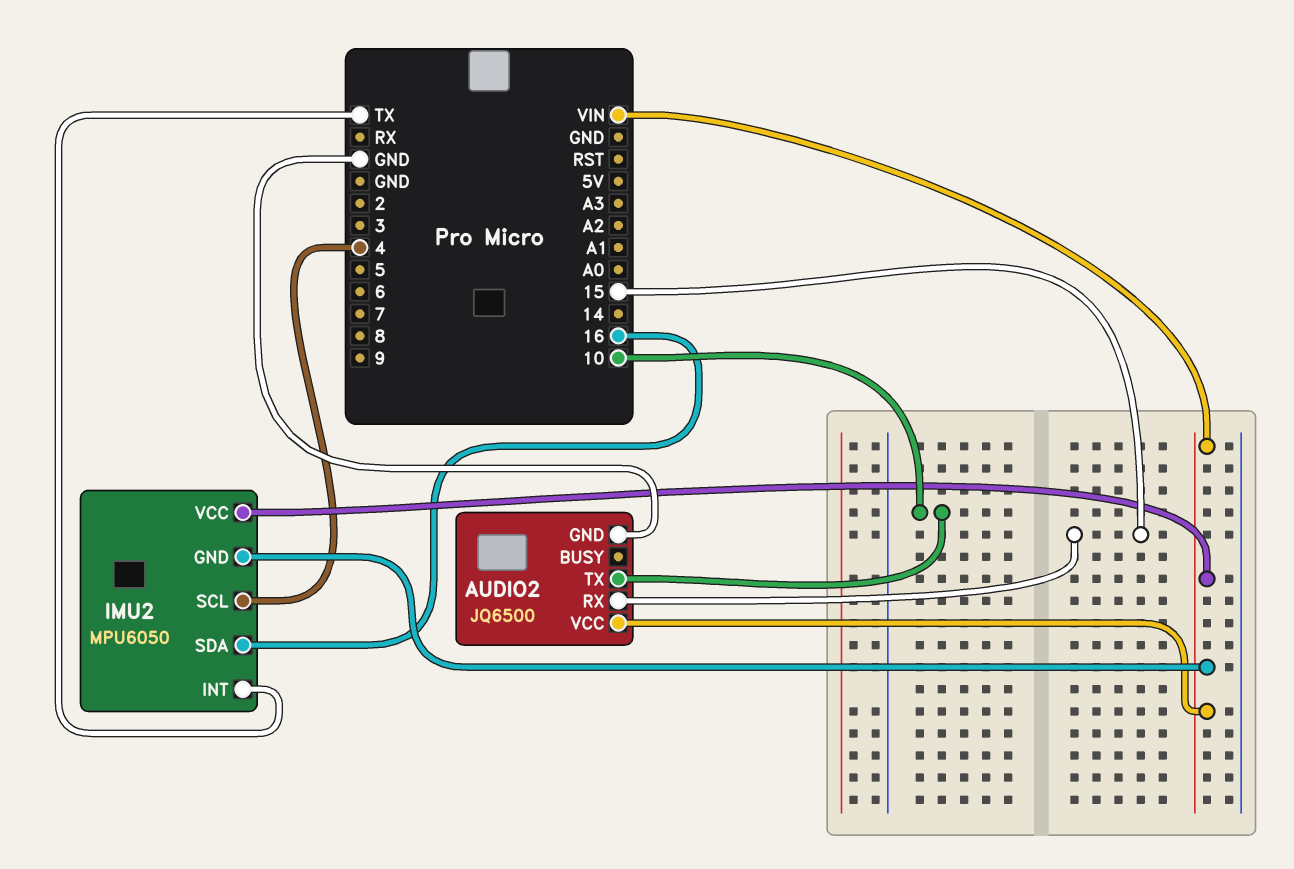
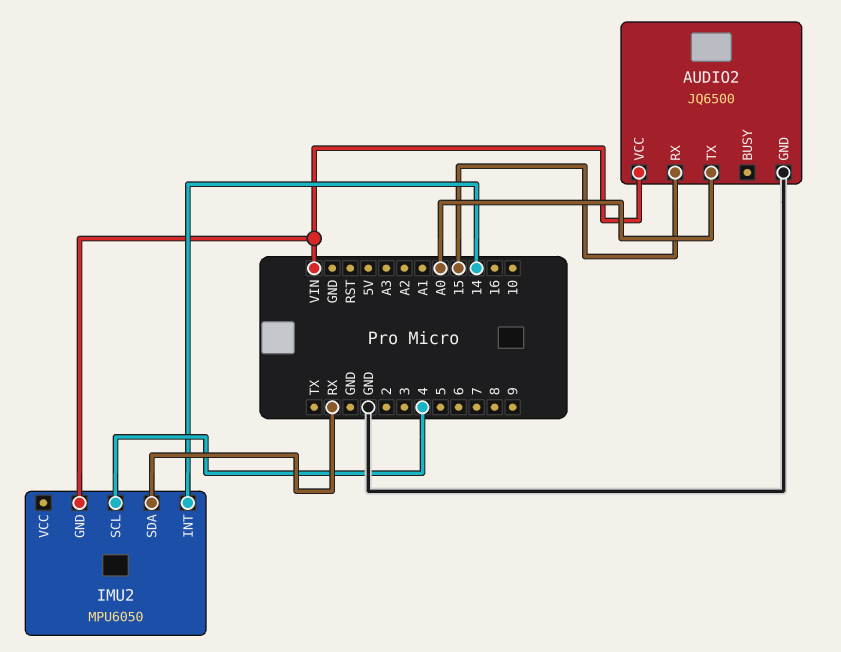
AUDIO2 pin TX: 10 -> A0
IMU2 pin INT: TX -> 14
IMU2 pin SDA: 16 -> RX
IMU2 pin VCC: VIN -> none

